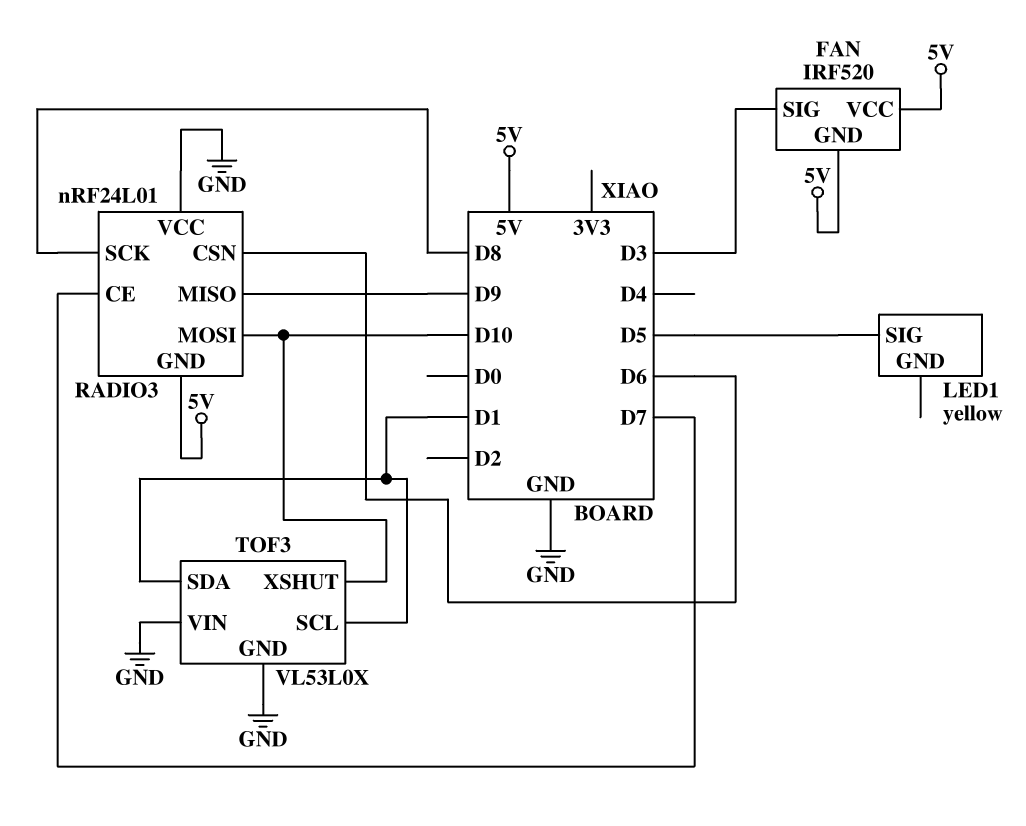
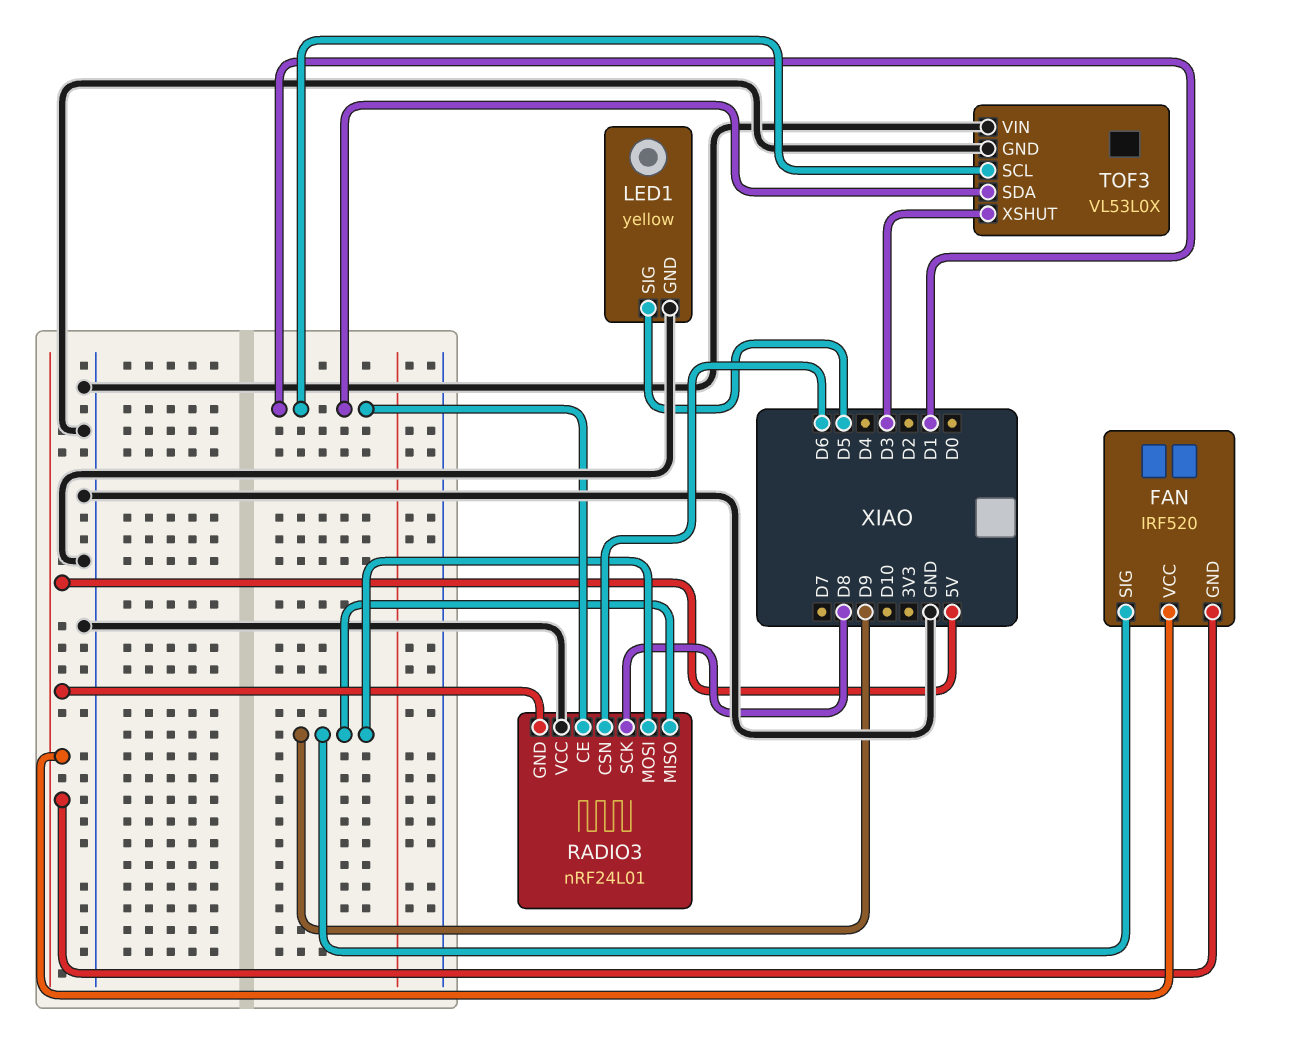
FAN pin SIG: D3 -> D9
LED1 pin GND: none -> GND
RADIO3 pin CE: D7 -> D1
RADIO3 pin MOSI: D10 -> D9
TOF3 pin XSHUT: D10 -> D3

